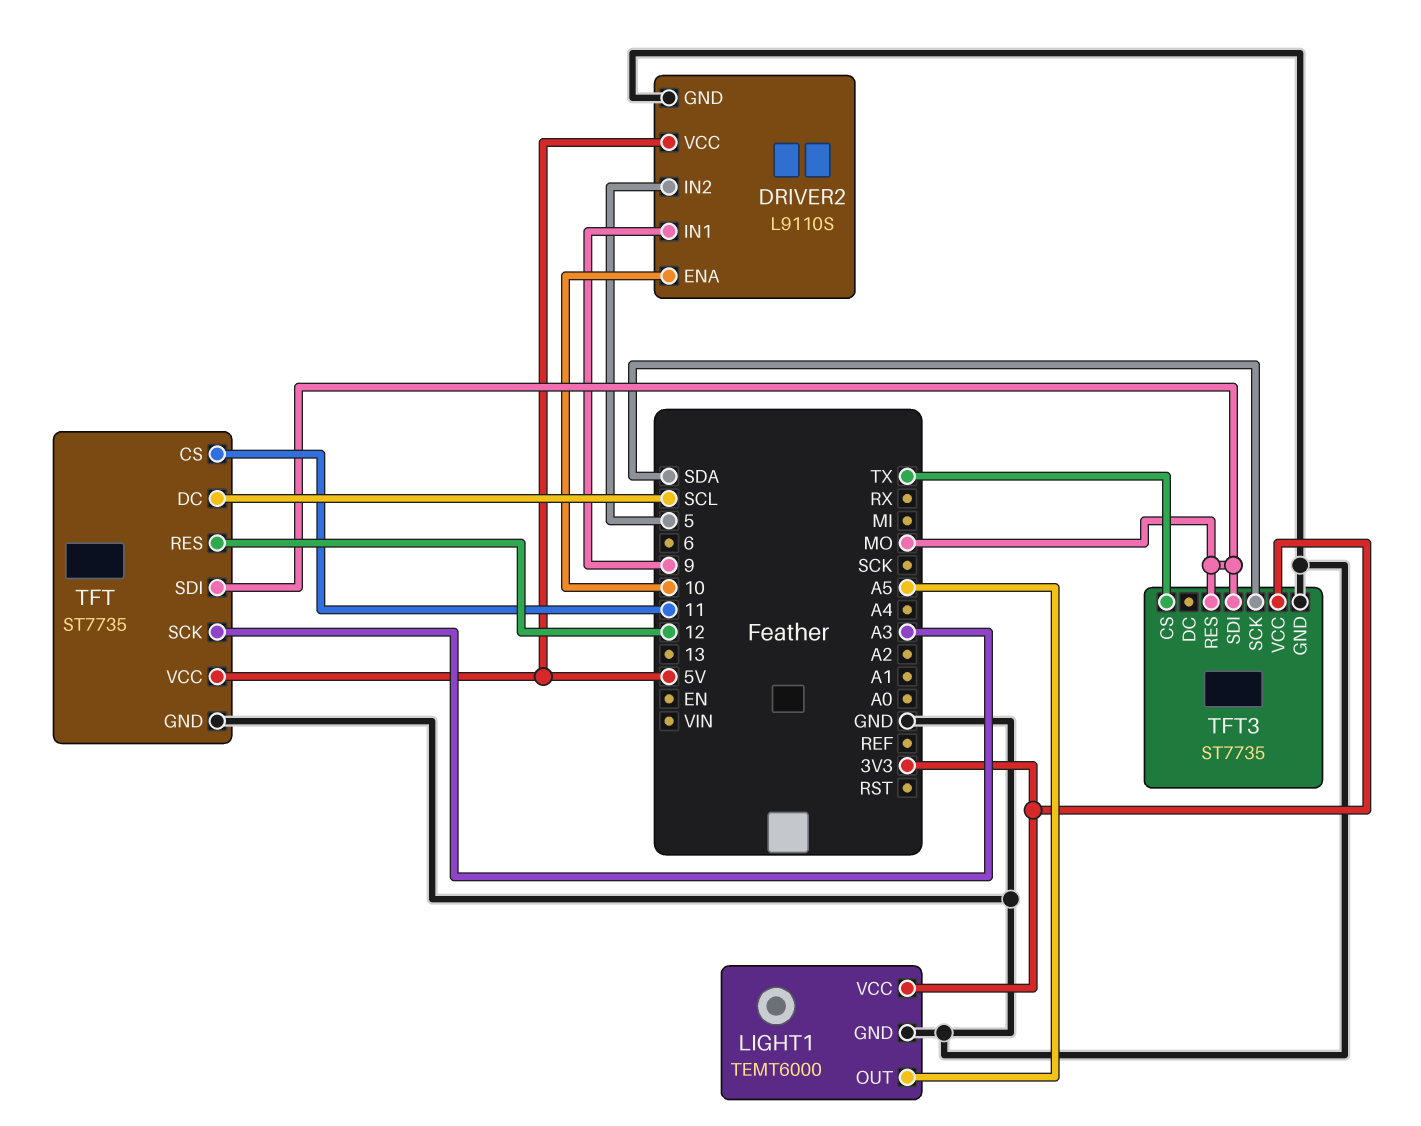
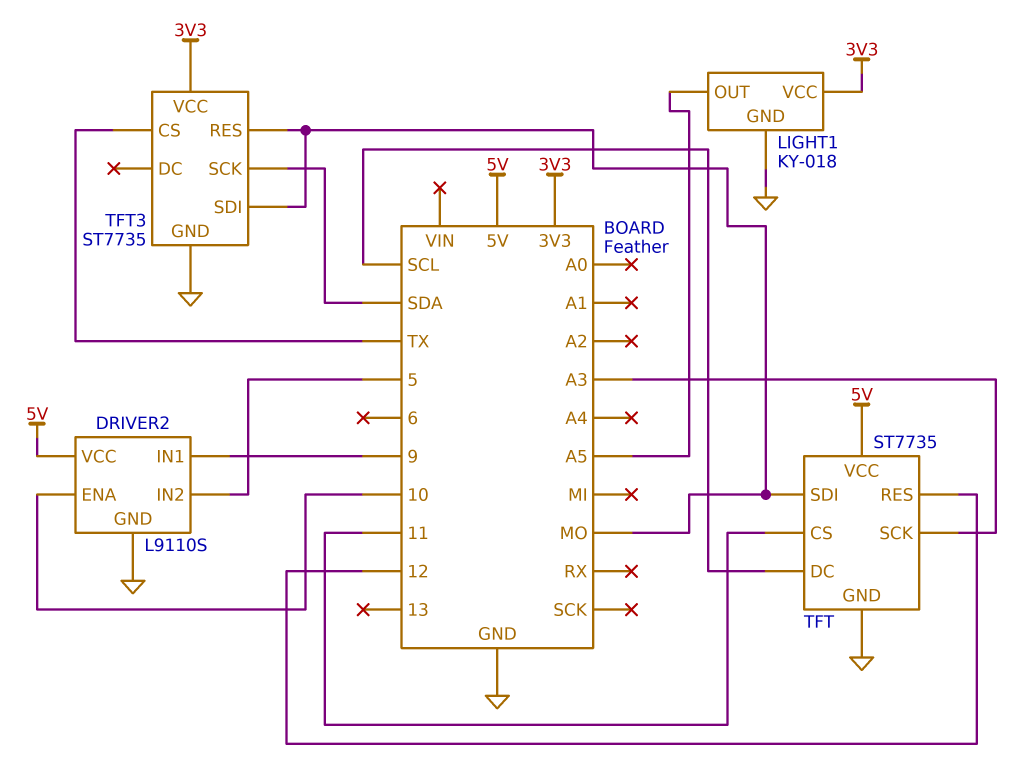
LIGHT1: TEMT6000 -> KY-018

